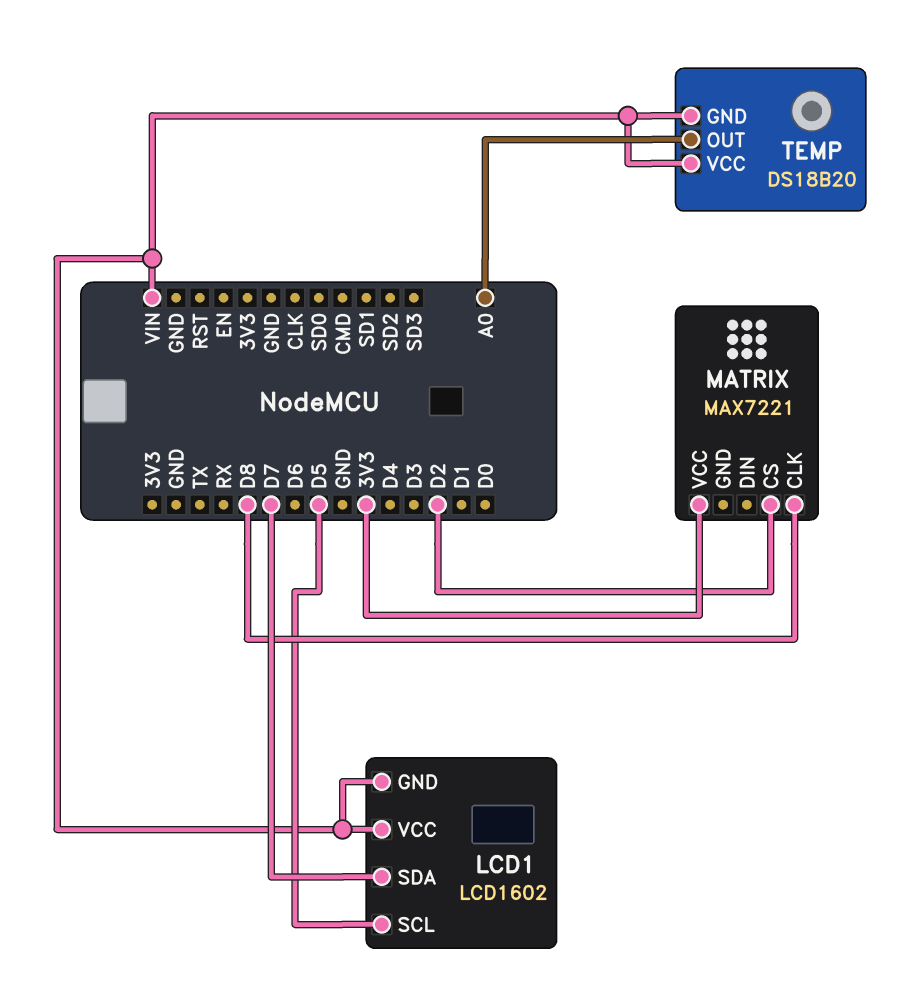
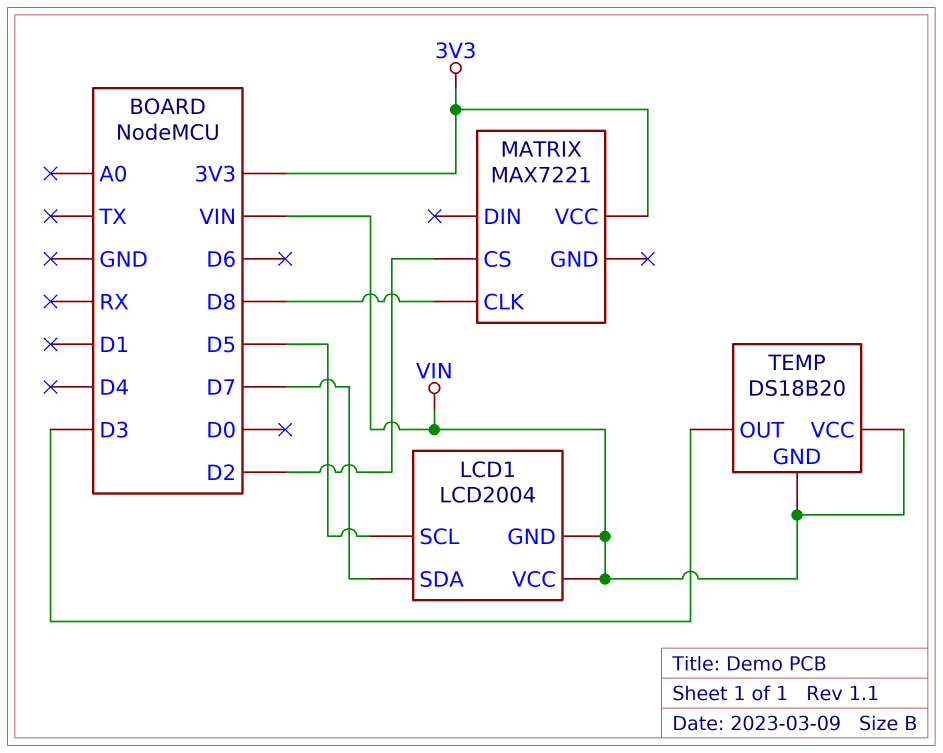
LCD1: LCD1602 -> LCD2004
TEMP pin OUT: A0 -> D3

